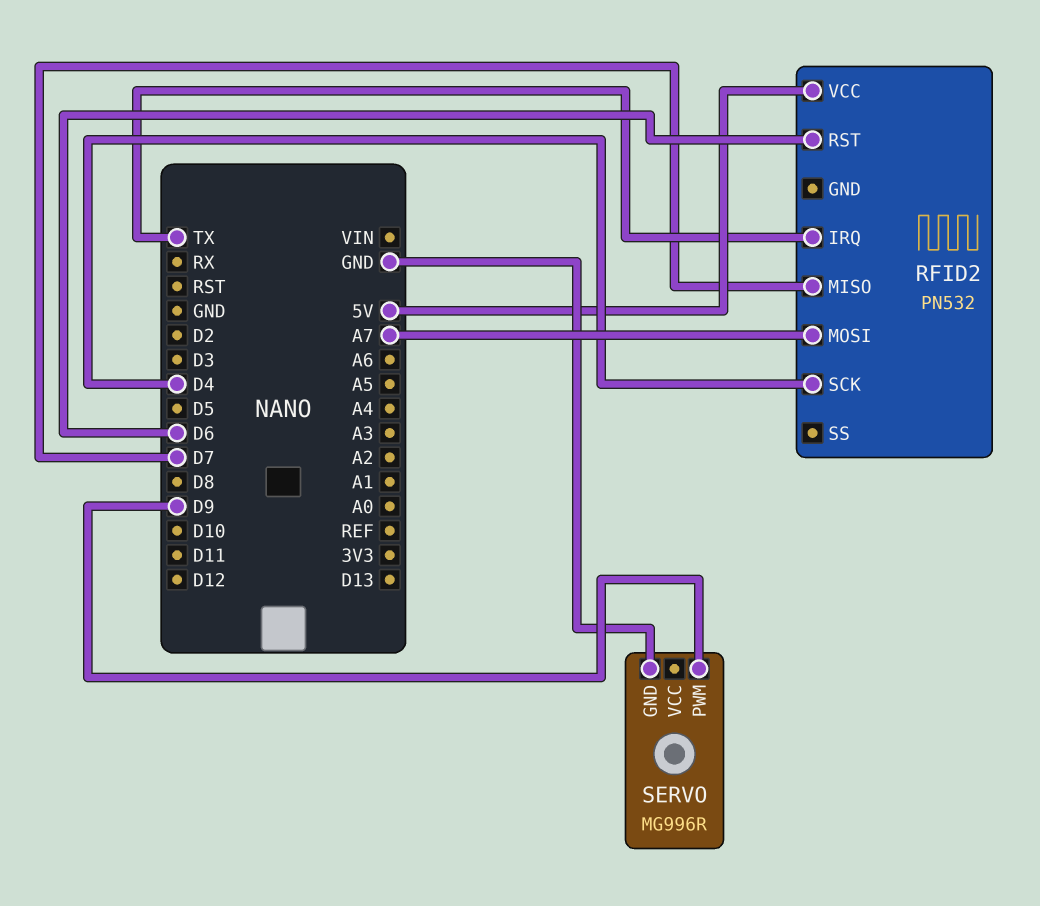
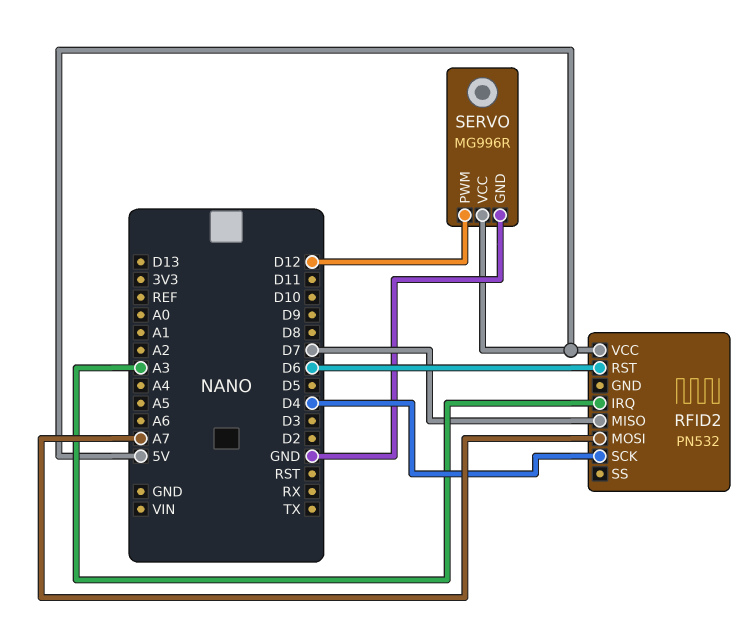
RFID2 pin IRQ: TX -> A3
SERVO pin PWM: D9 -> D12
SERVO pin VCC: none -> 5V

